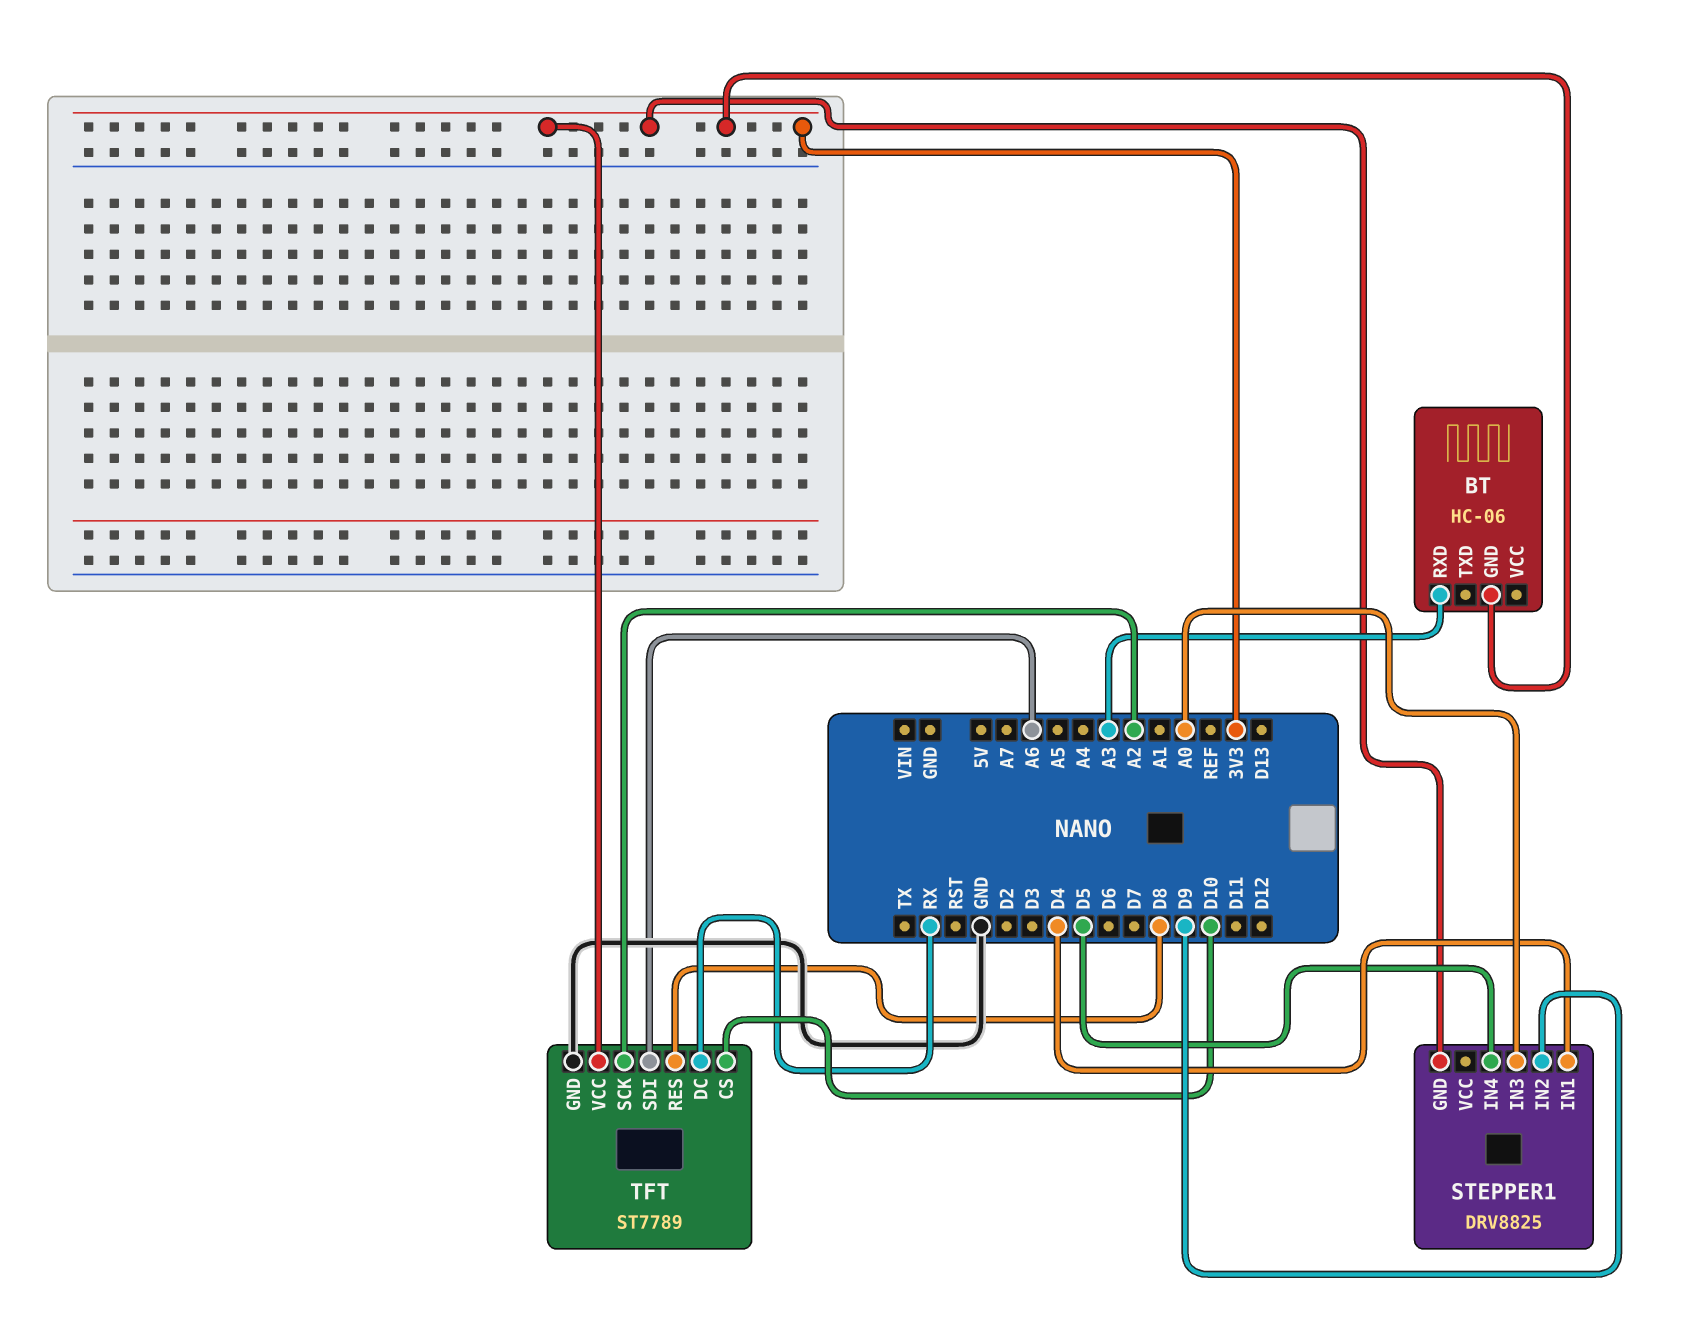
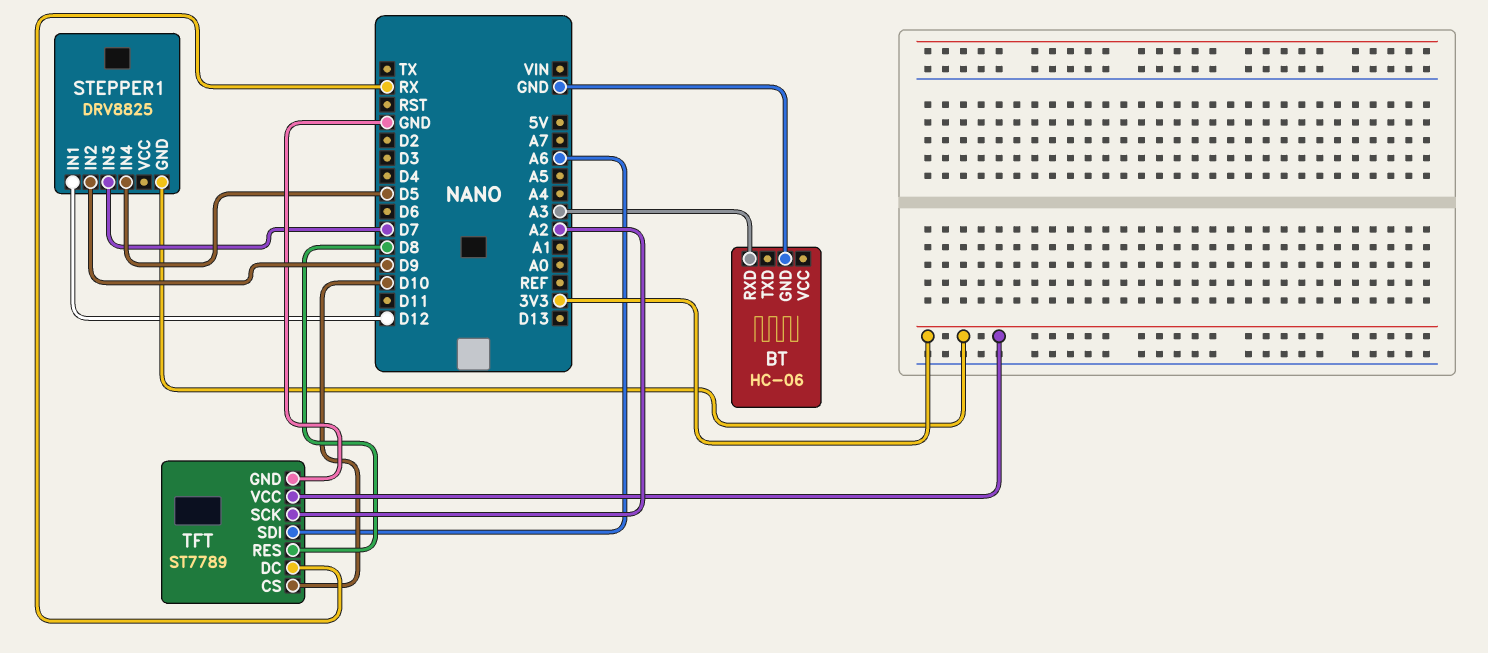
BT pin GND: 3V3 -> GND
STEPPER1 pin IN1: D4 -> D12
STEPPER1 pin IN3: A0 -> D7

